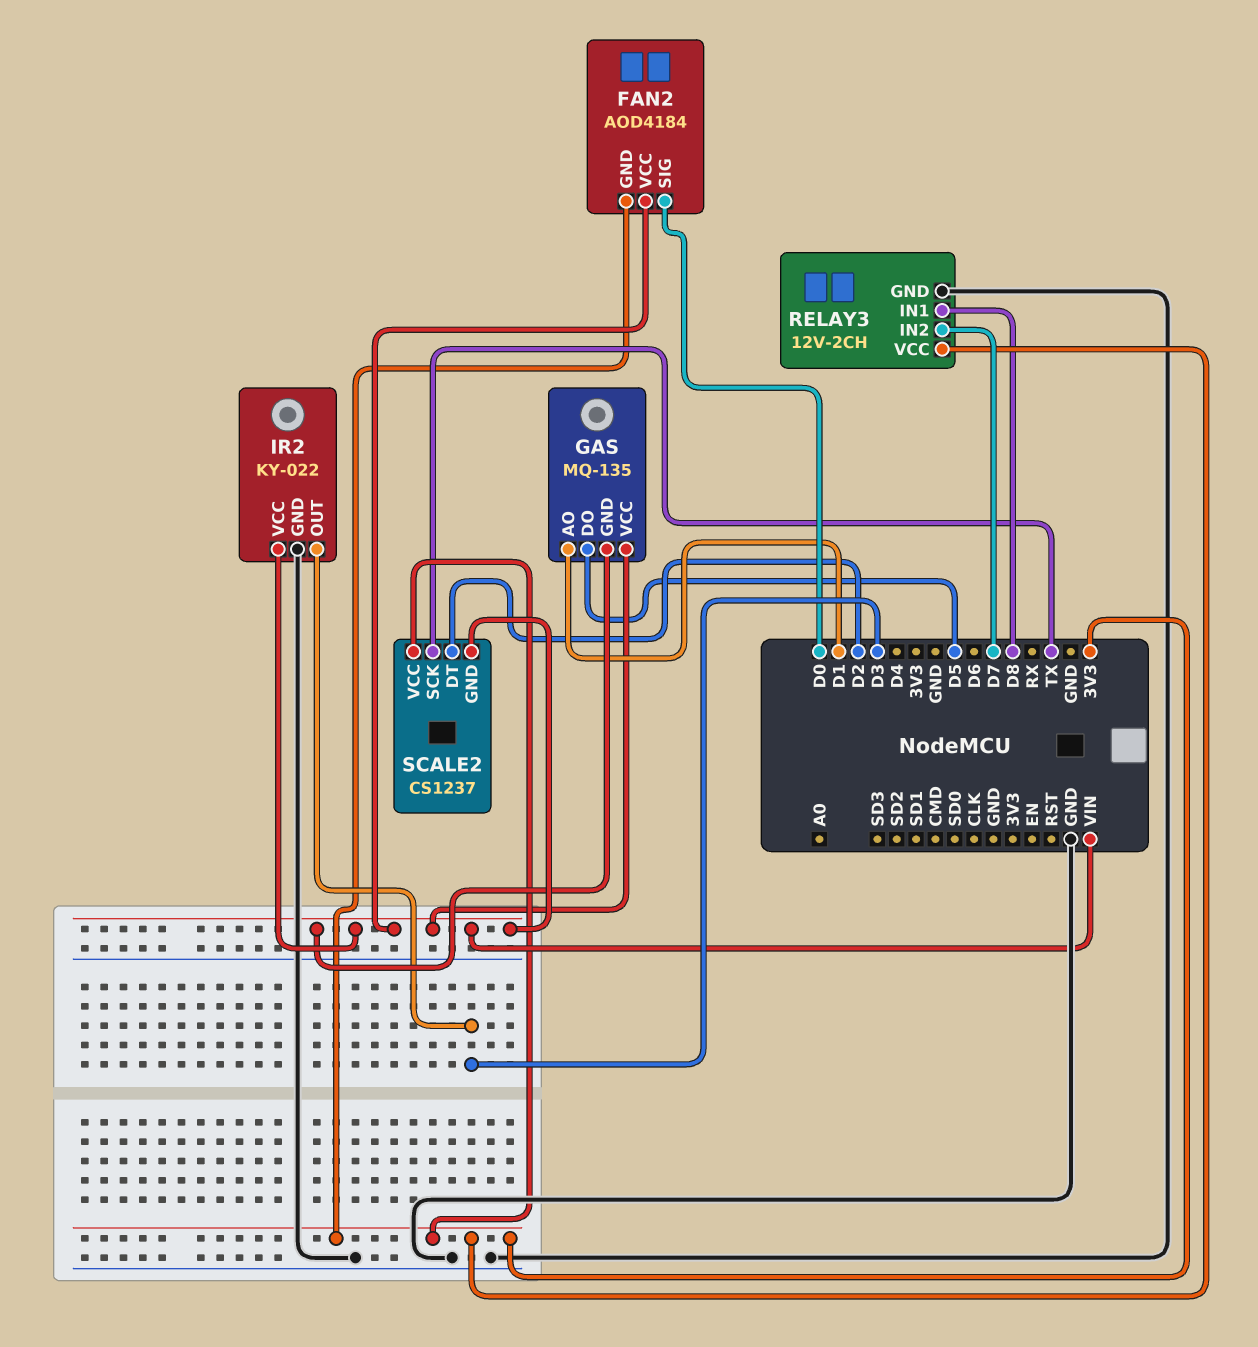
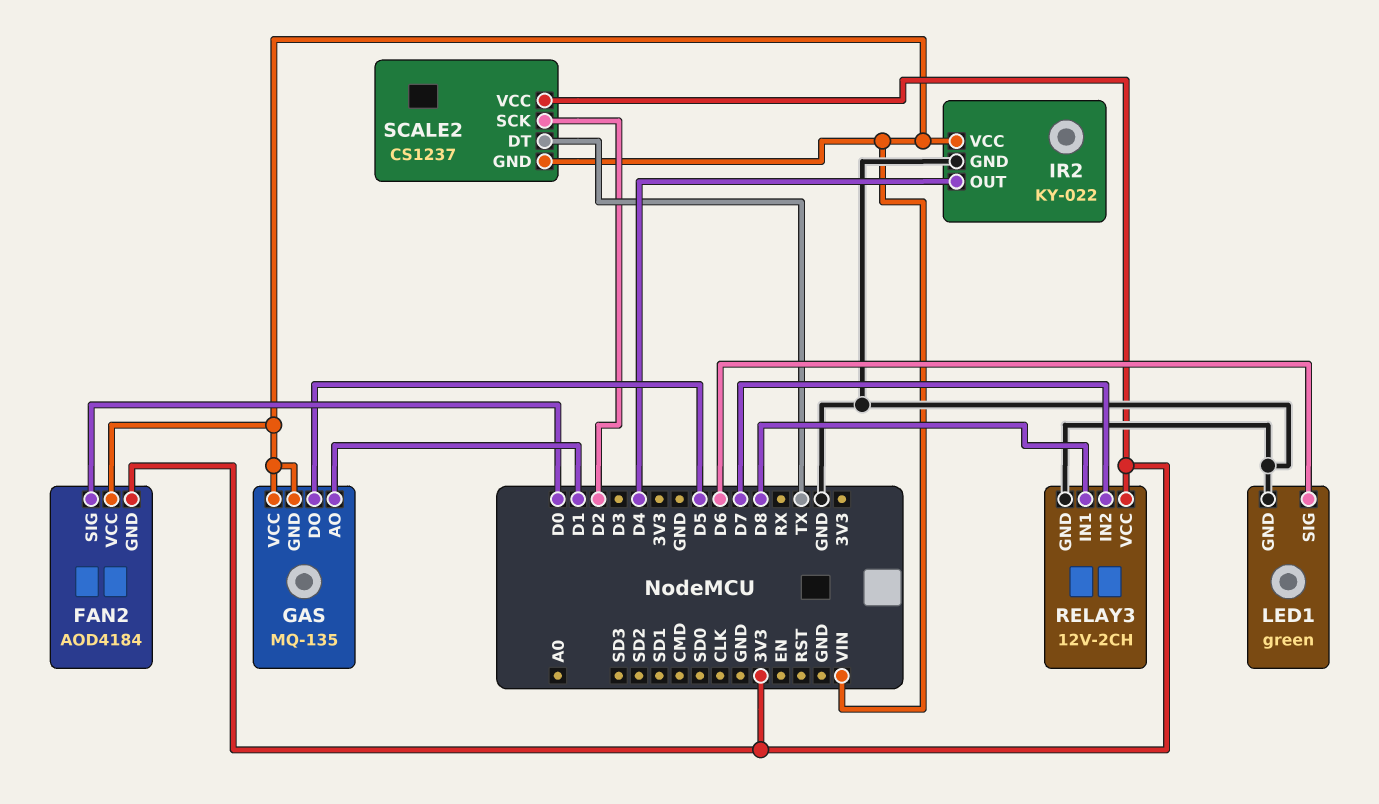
IR2 pin OUT: D3 -> D4
LED1: none -> green
LED1 pin GND: none -> GND
LED1 pin SIG: none -> D6
SCALE2 pin DT: D2 -> TX
SCALE2 pin SCK: TX -> D2

